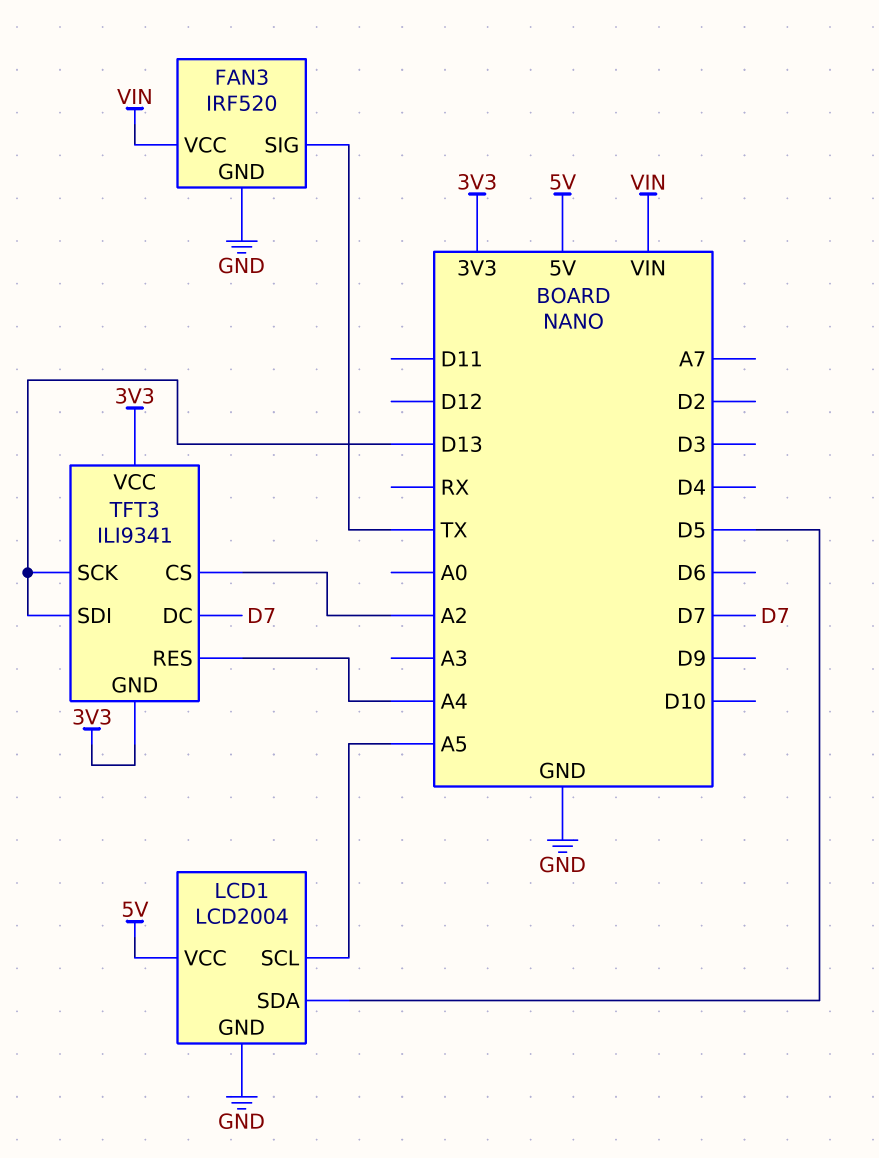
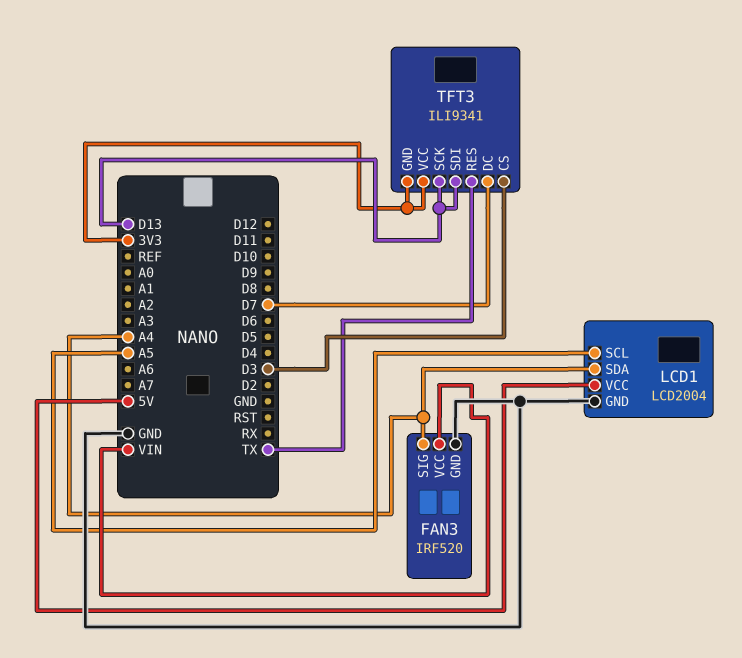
FAN3 pin SIG: TX -> A4
LCD1 pin SDA: D5 -> A4
TFT3 pin CS: A2 -> D3
TFT3 pin RES: A4 -> TX

